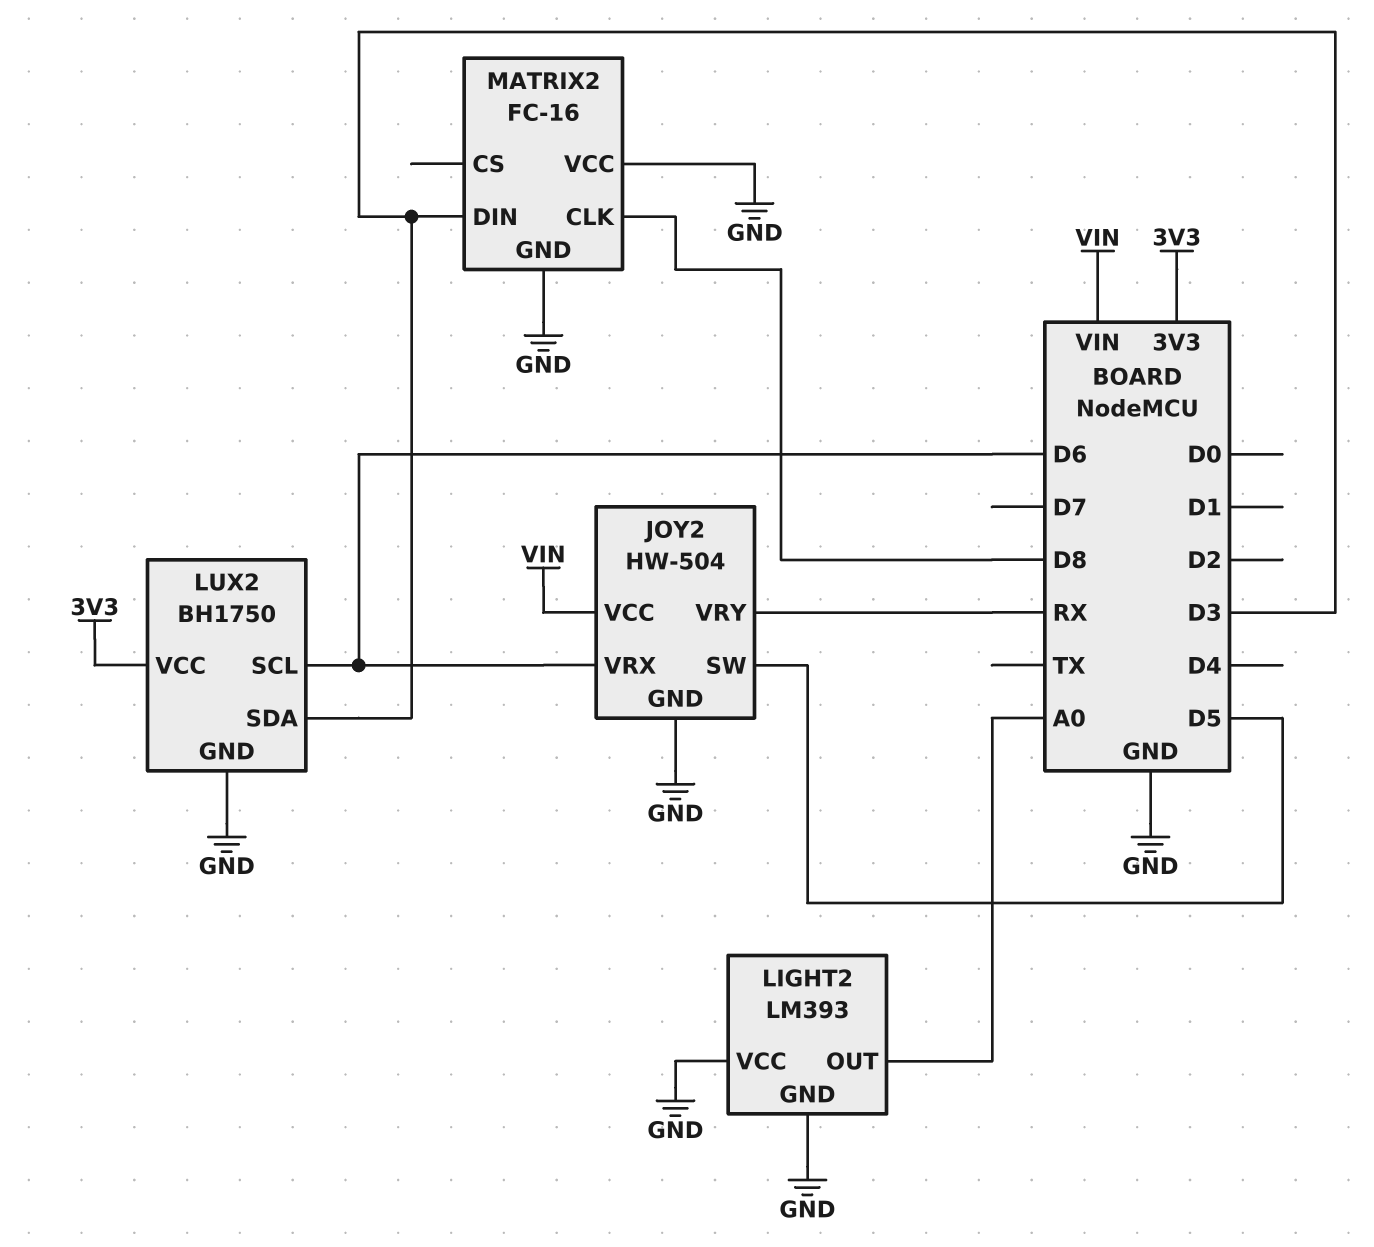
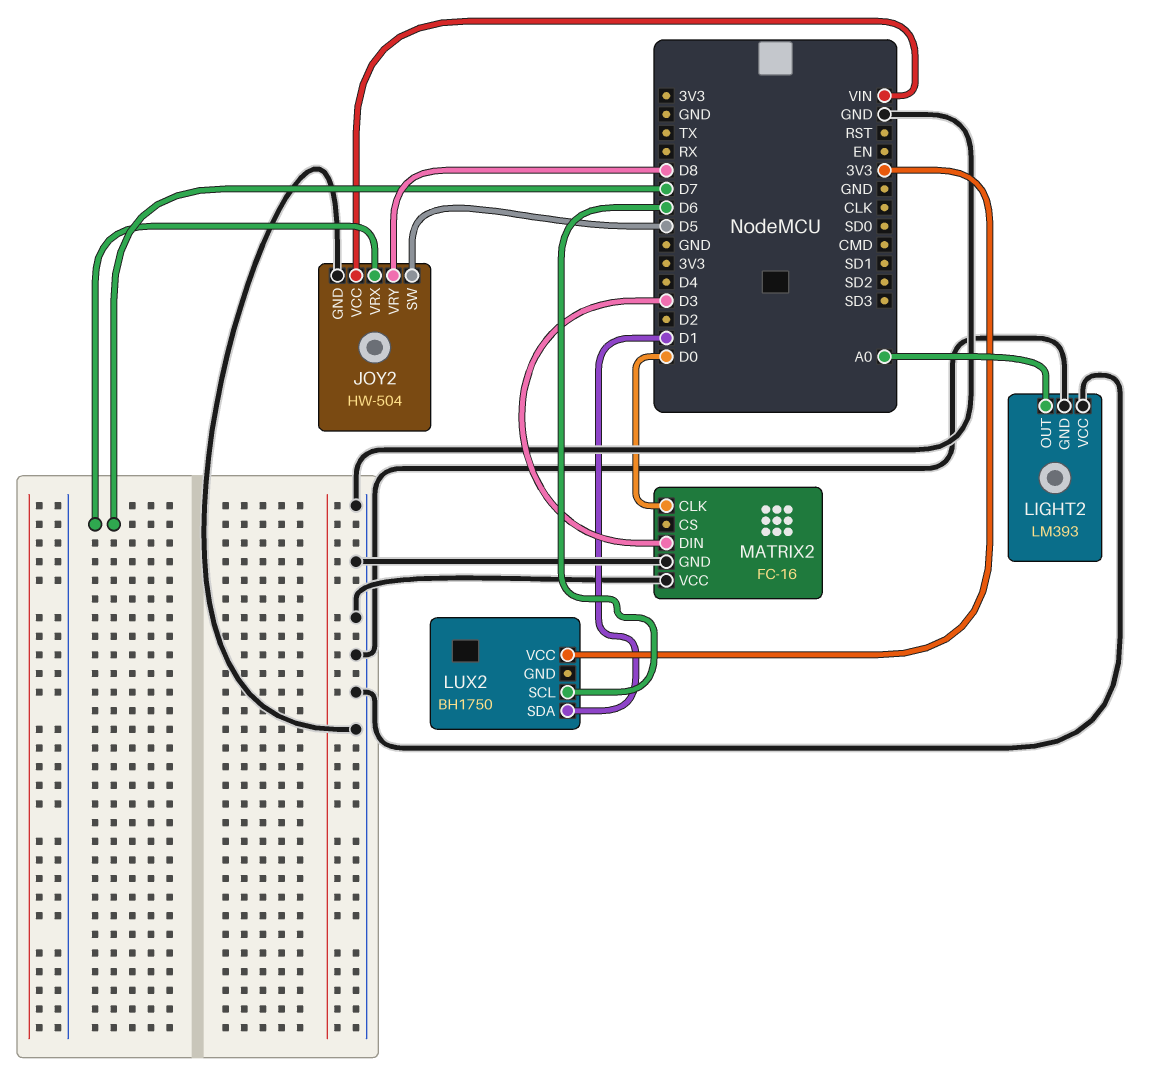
JOY2 pin VRX: D6 -> D7
JOY2 pin VRY: RX -> D8
LUX2 pin GND: GND -> none
LUX2 pin SDA: D3 -> D1
MATRIX2 pin CLK: D8 -> D0

